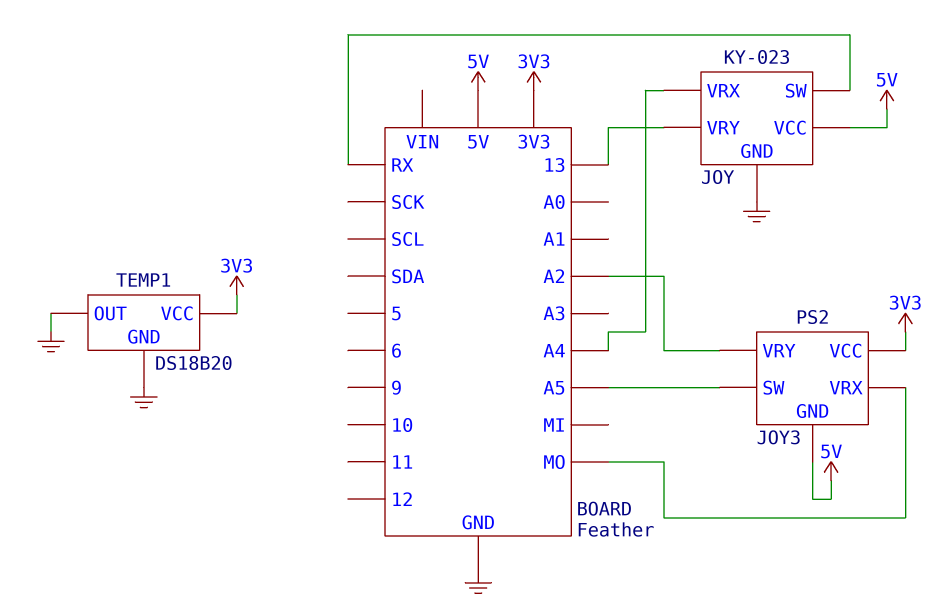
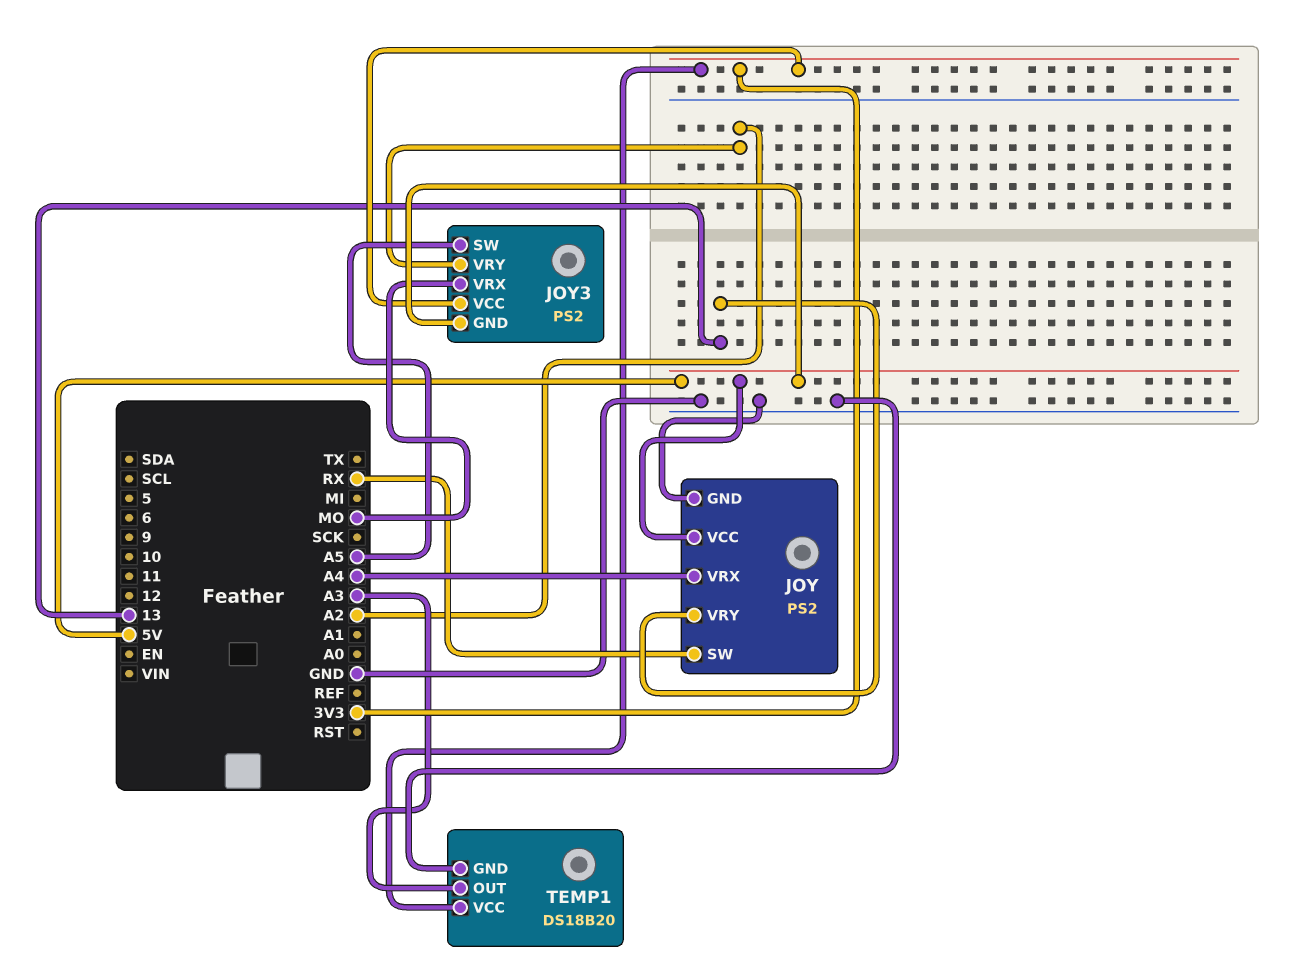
JOY: KY-023 -> PS2
TEMP1 pin OUT: GND -> A3

